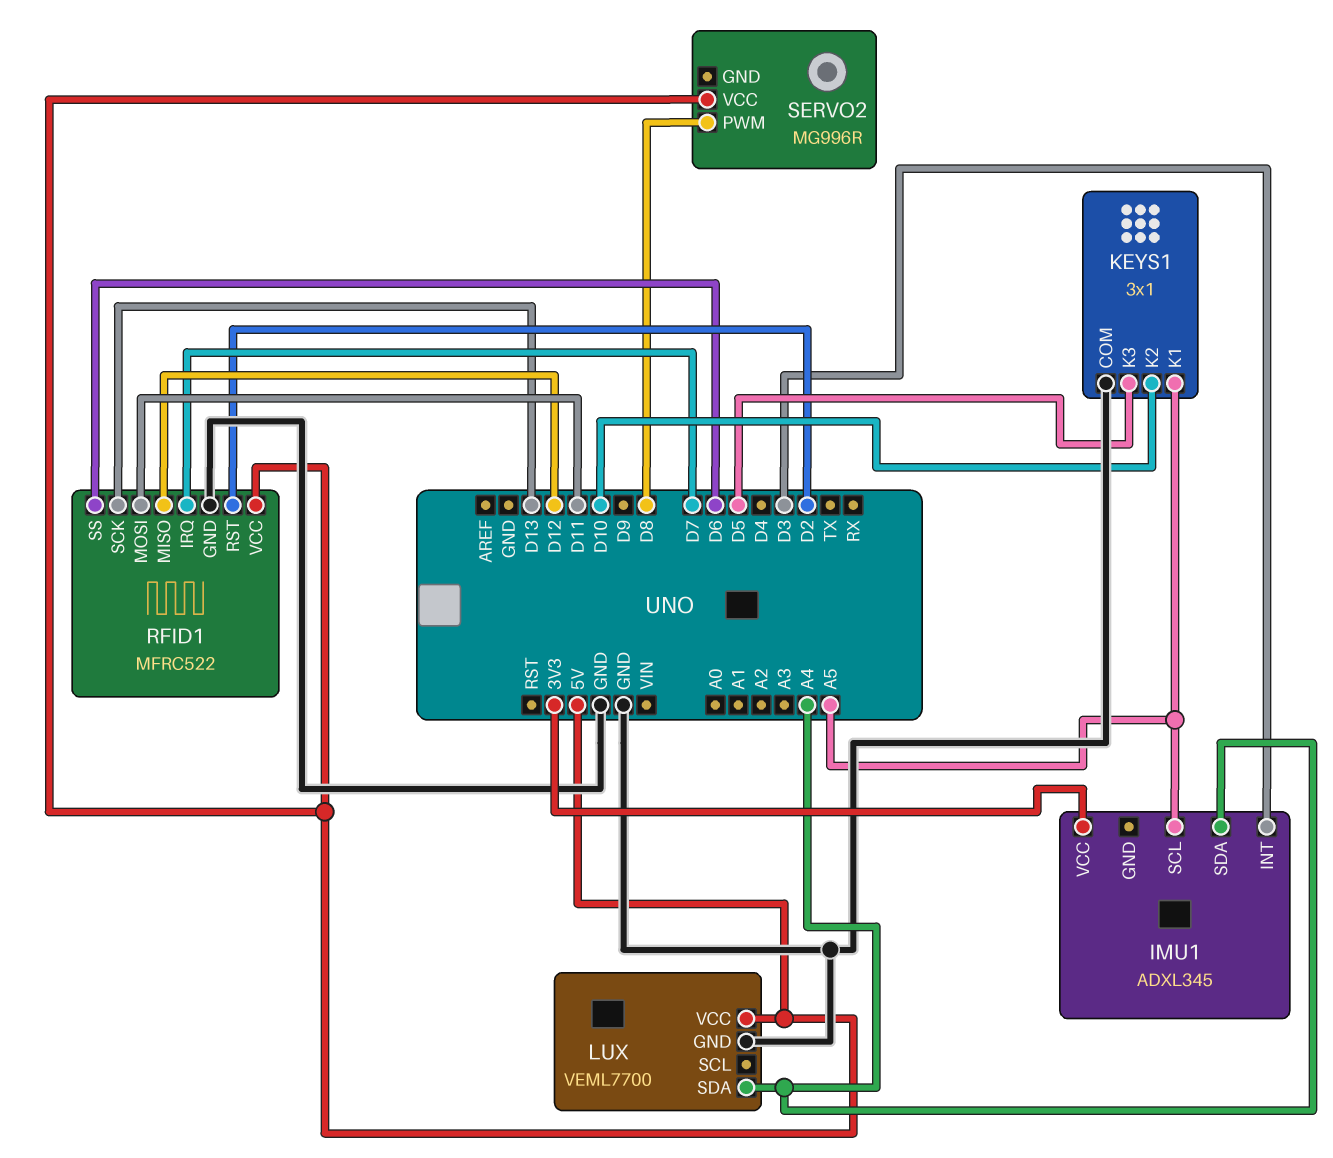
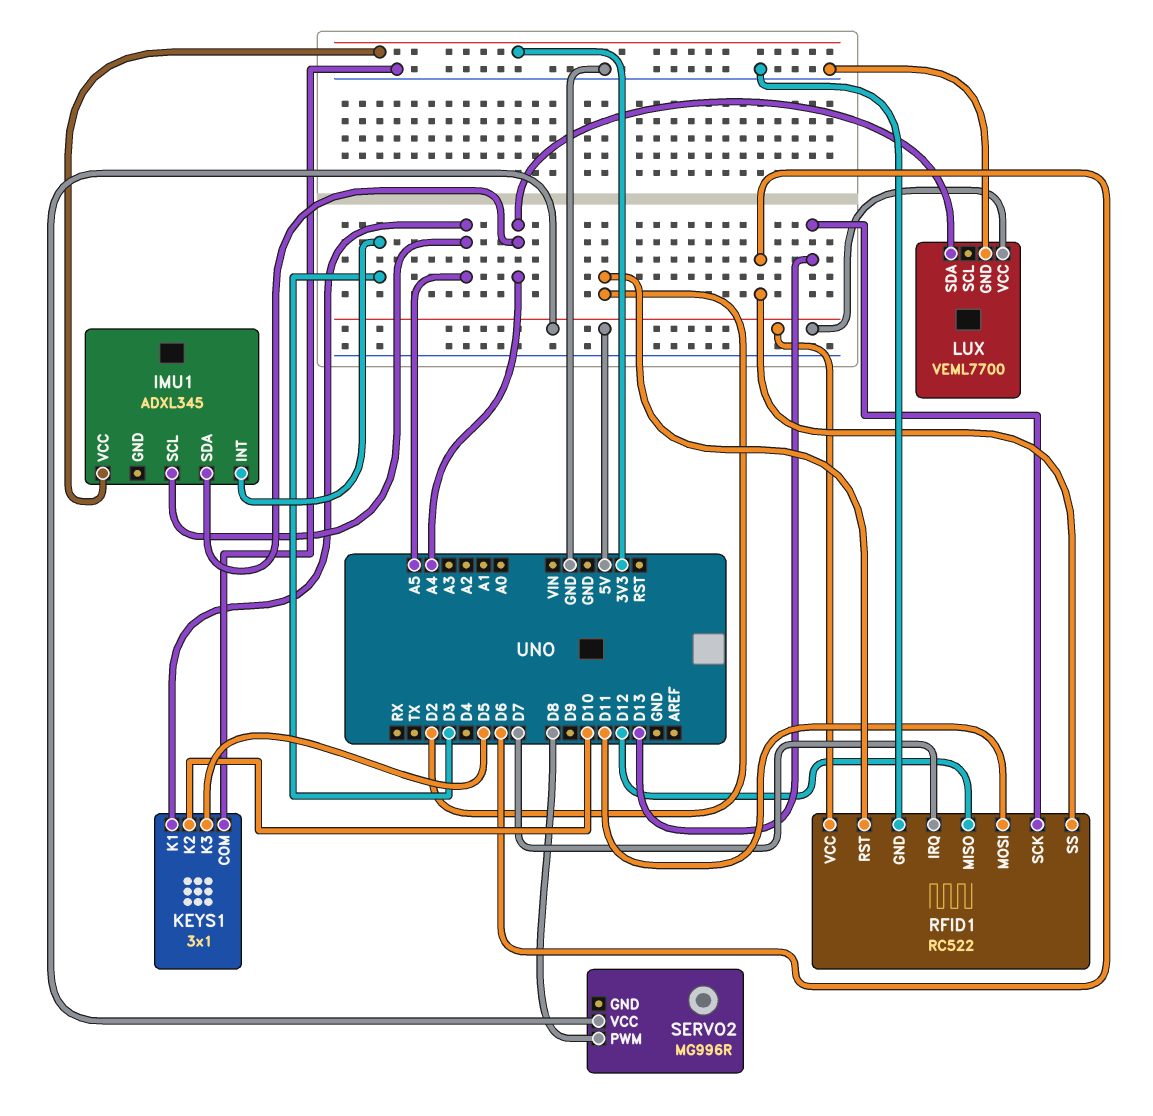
RFID1: MFRC522 -> RC522

